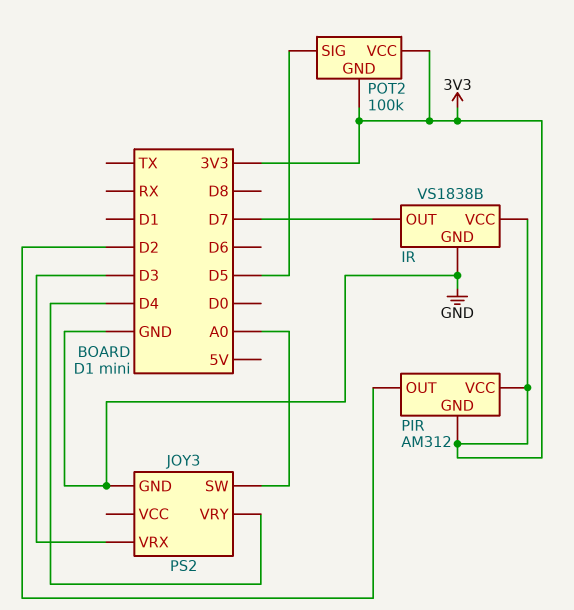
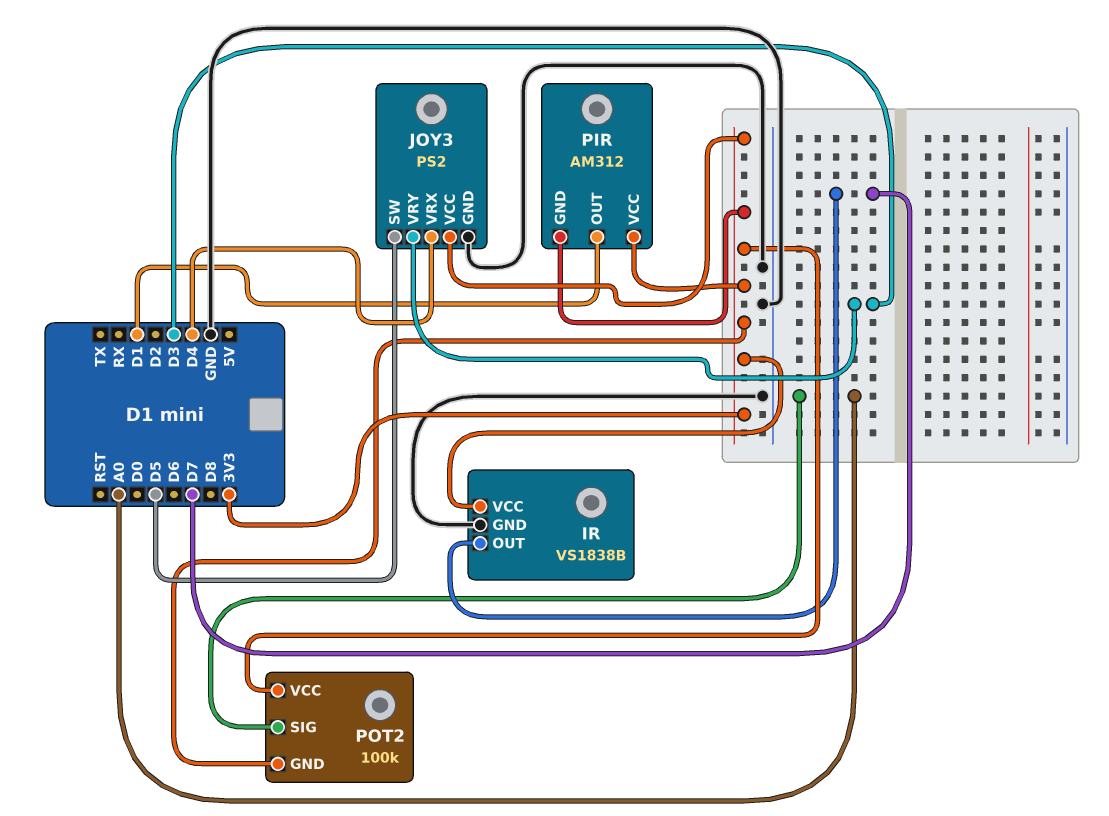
JOY3 pin SW: A0 -> D5
JOY3 pin VCC: none -> 3V3
JOY3 pin VRX: D3 -> D4
JOY3 pin VRY: D4 -> D3
PIR pin OUT: D2 -> D1
POT2 pin SIG: D5 -> A0

